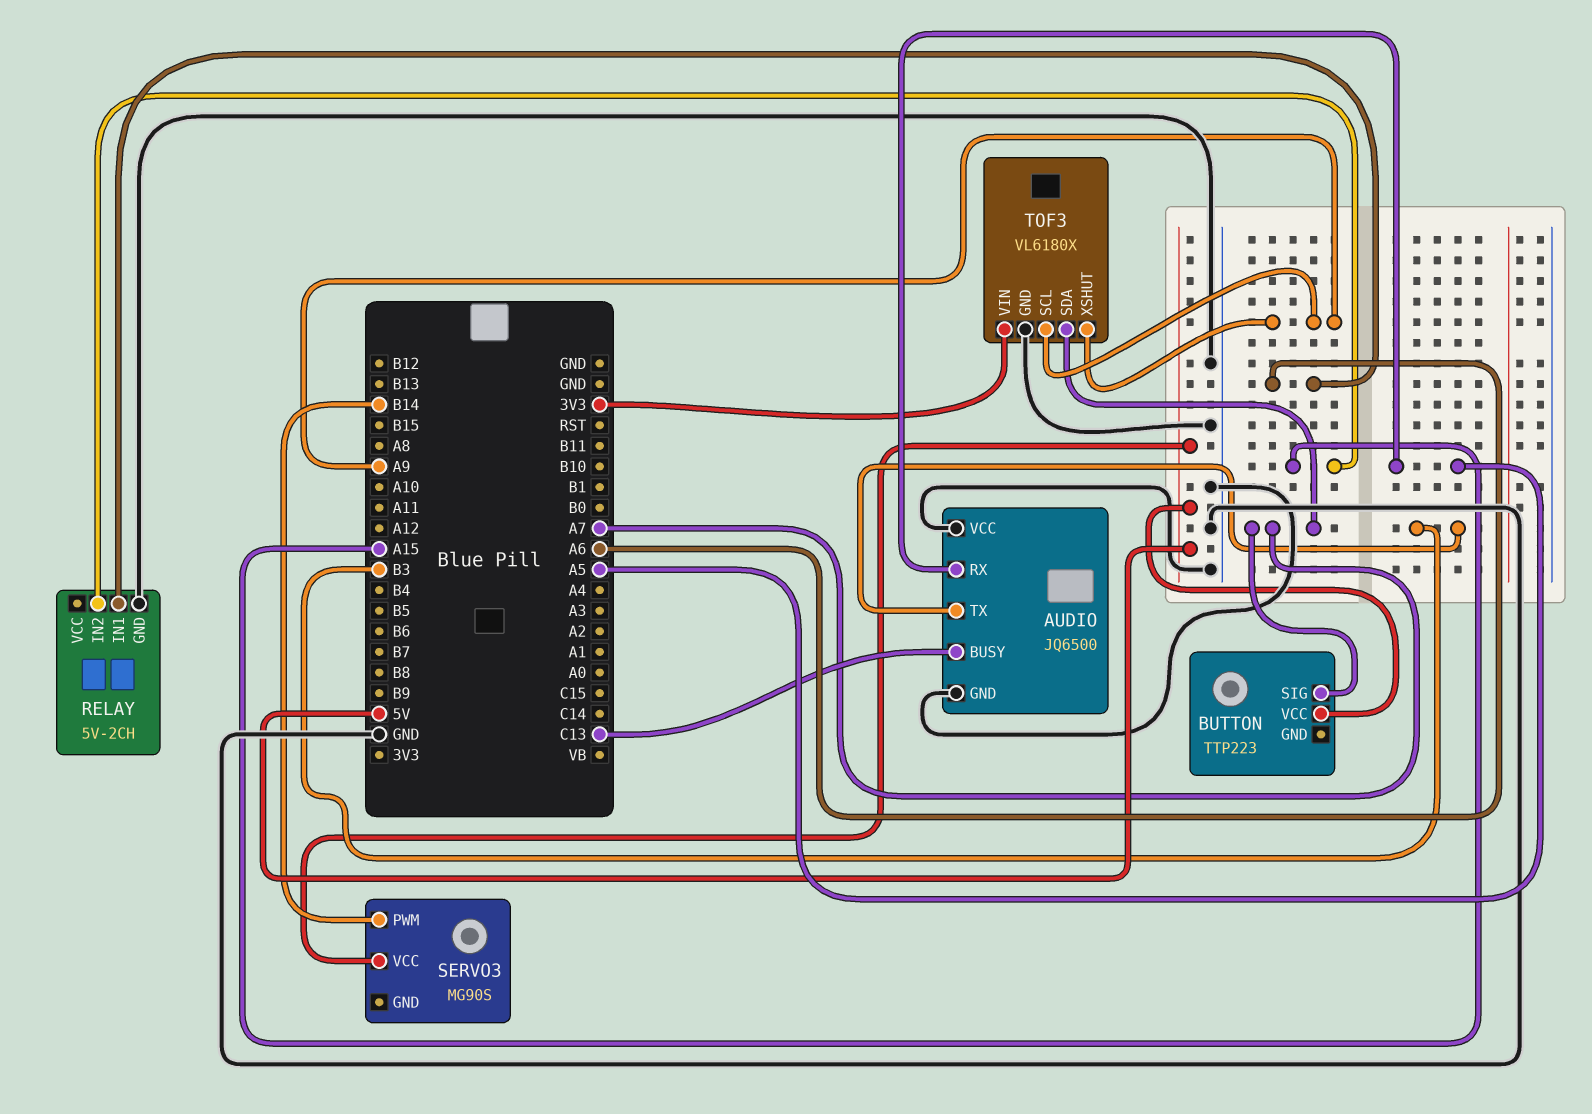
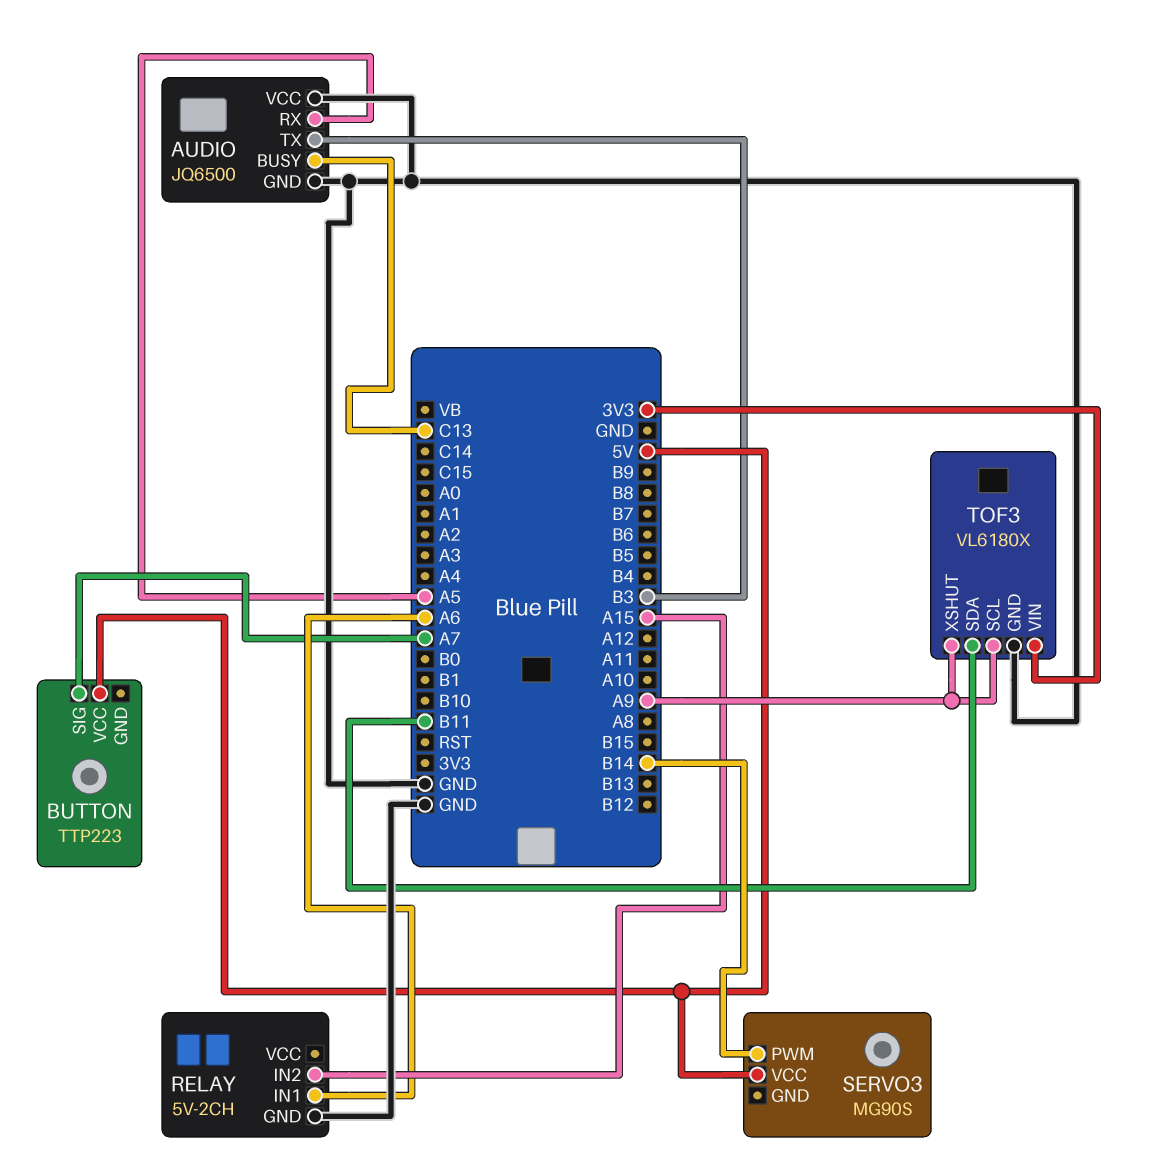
TOF3 pin SDA: A7 -> B11

